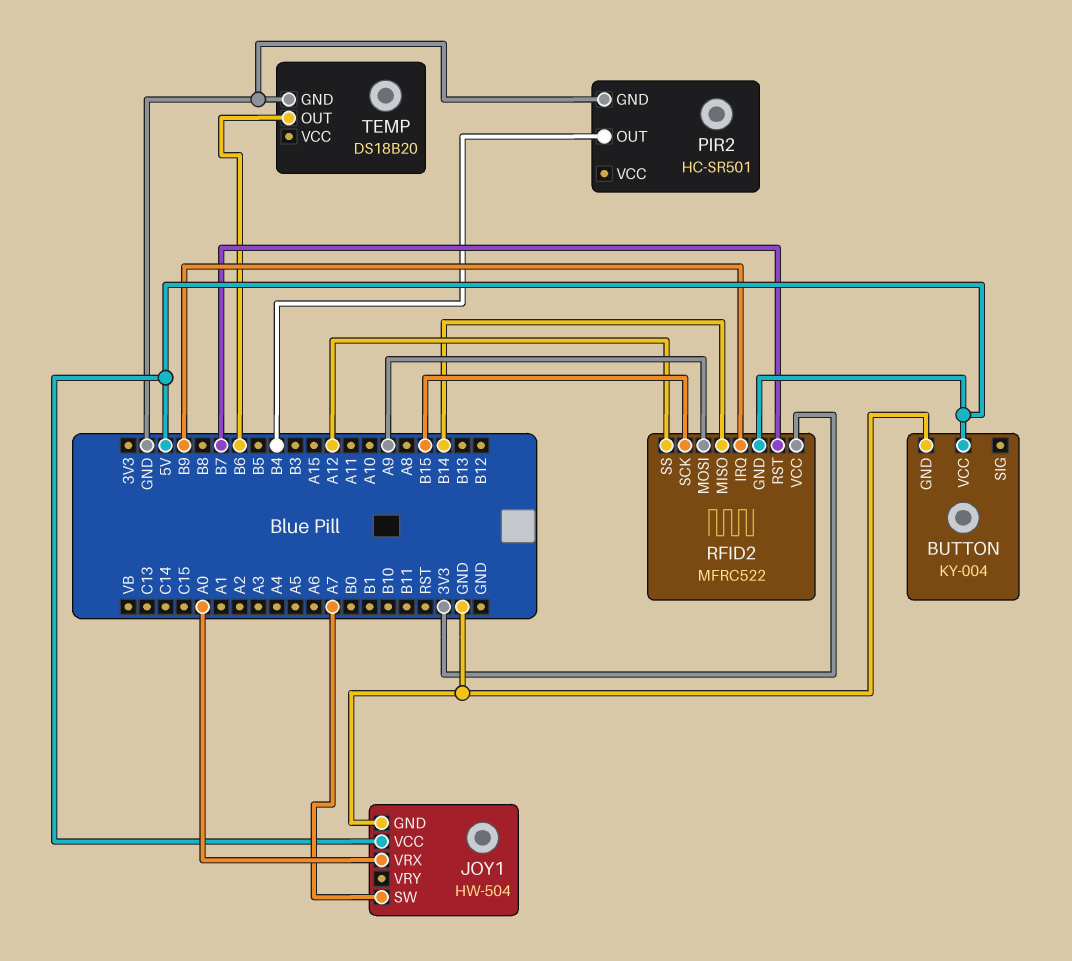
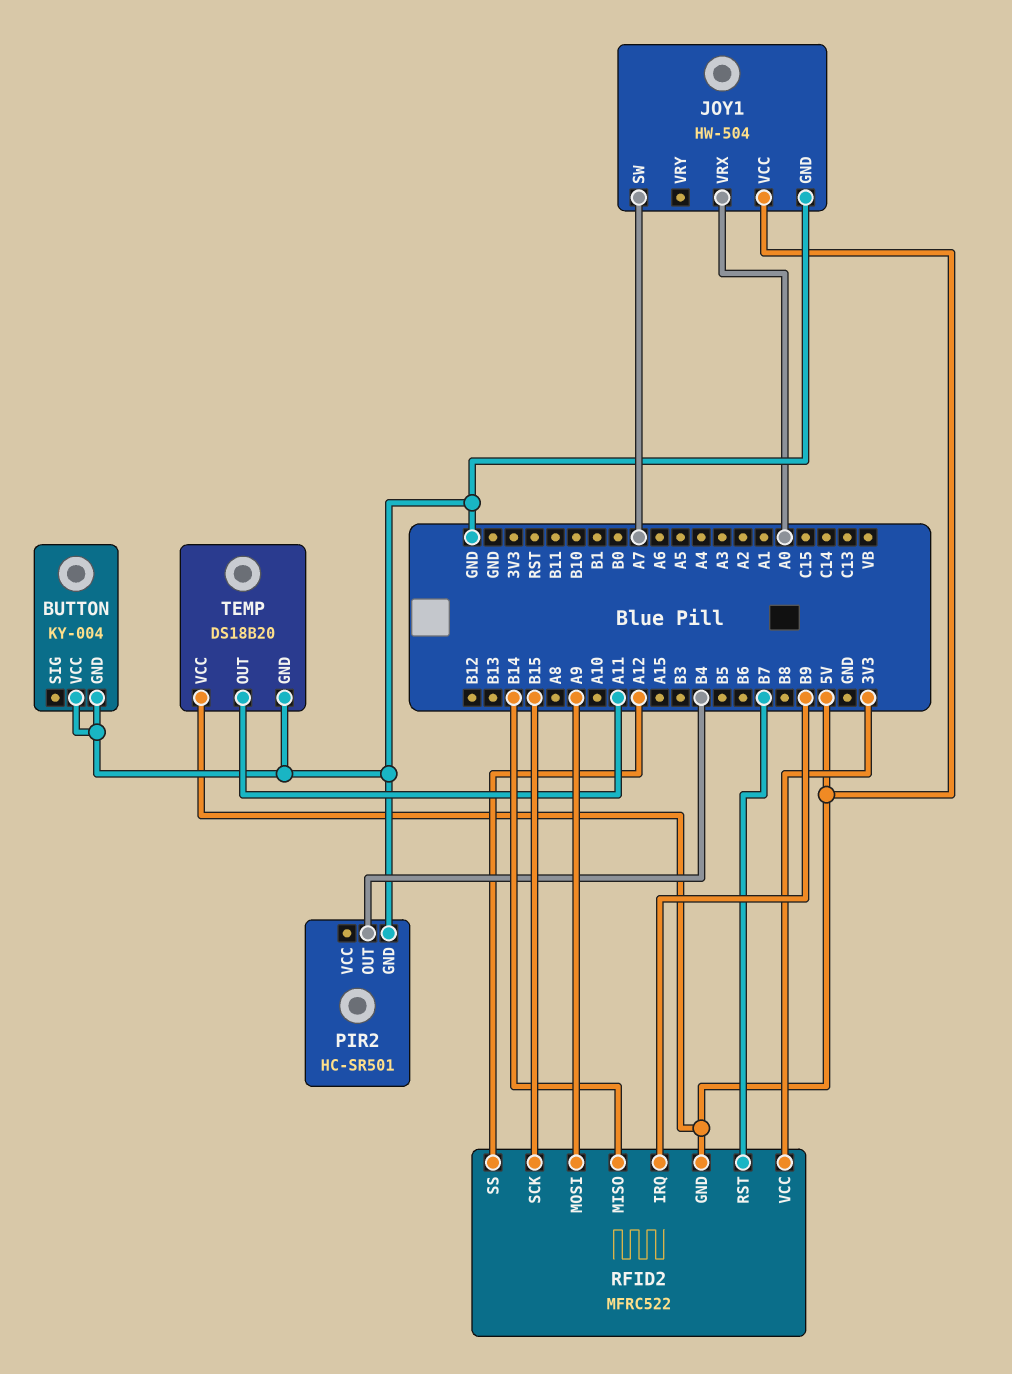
BUTTON pin VCC: 5V -> GND
TEMP pin OUT: B6 -> A11
TEMP pin VCC: none -> 5V

